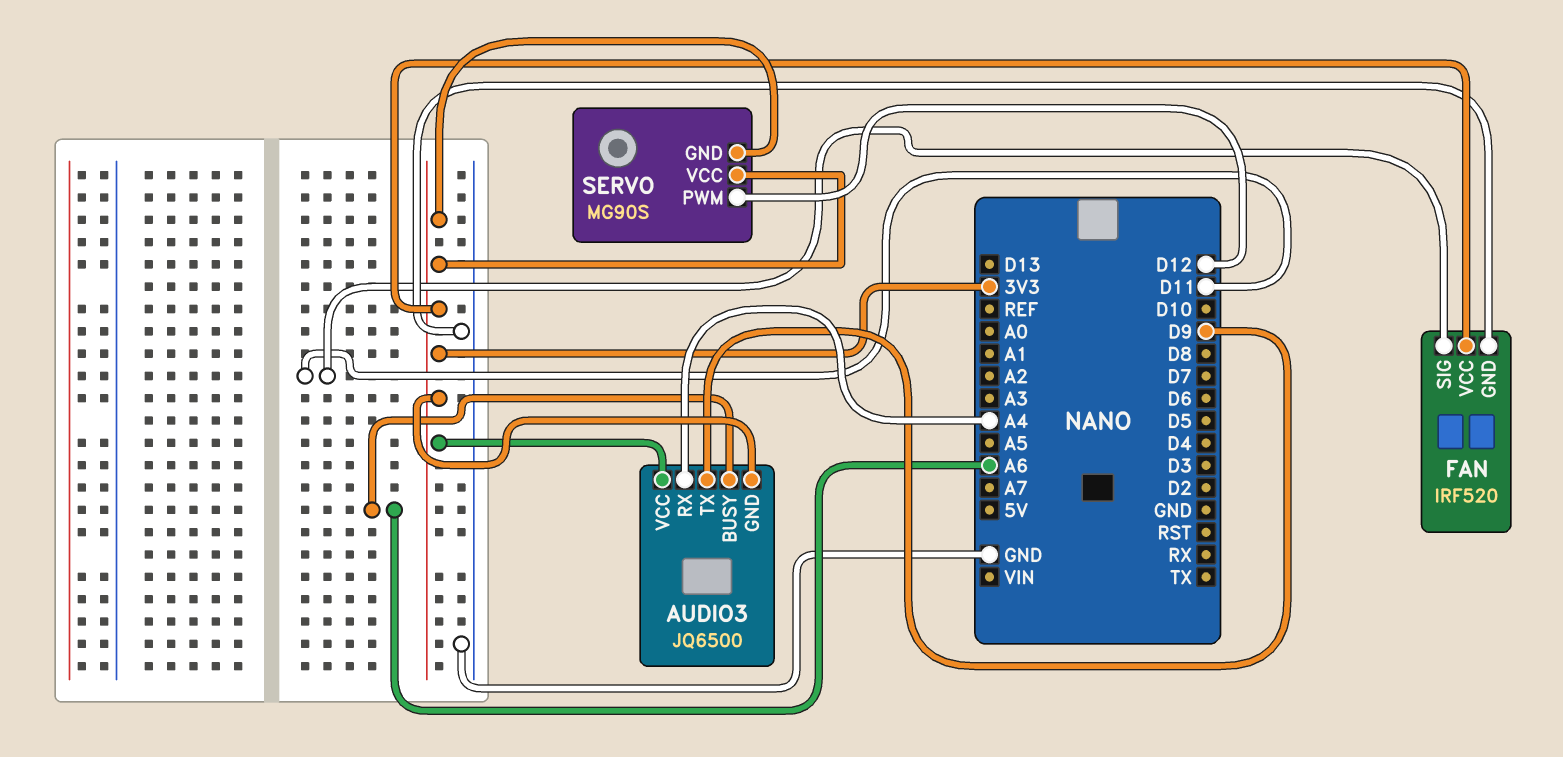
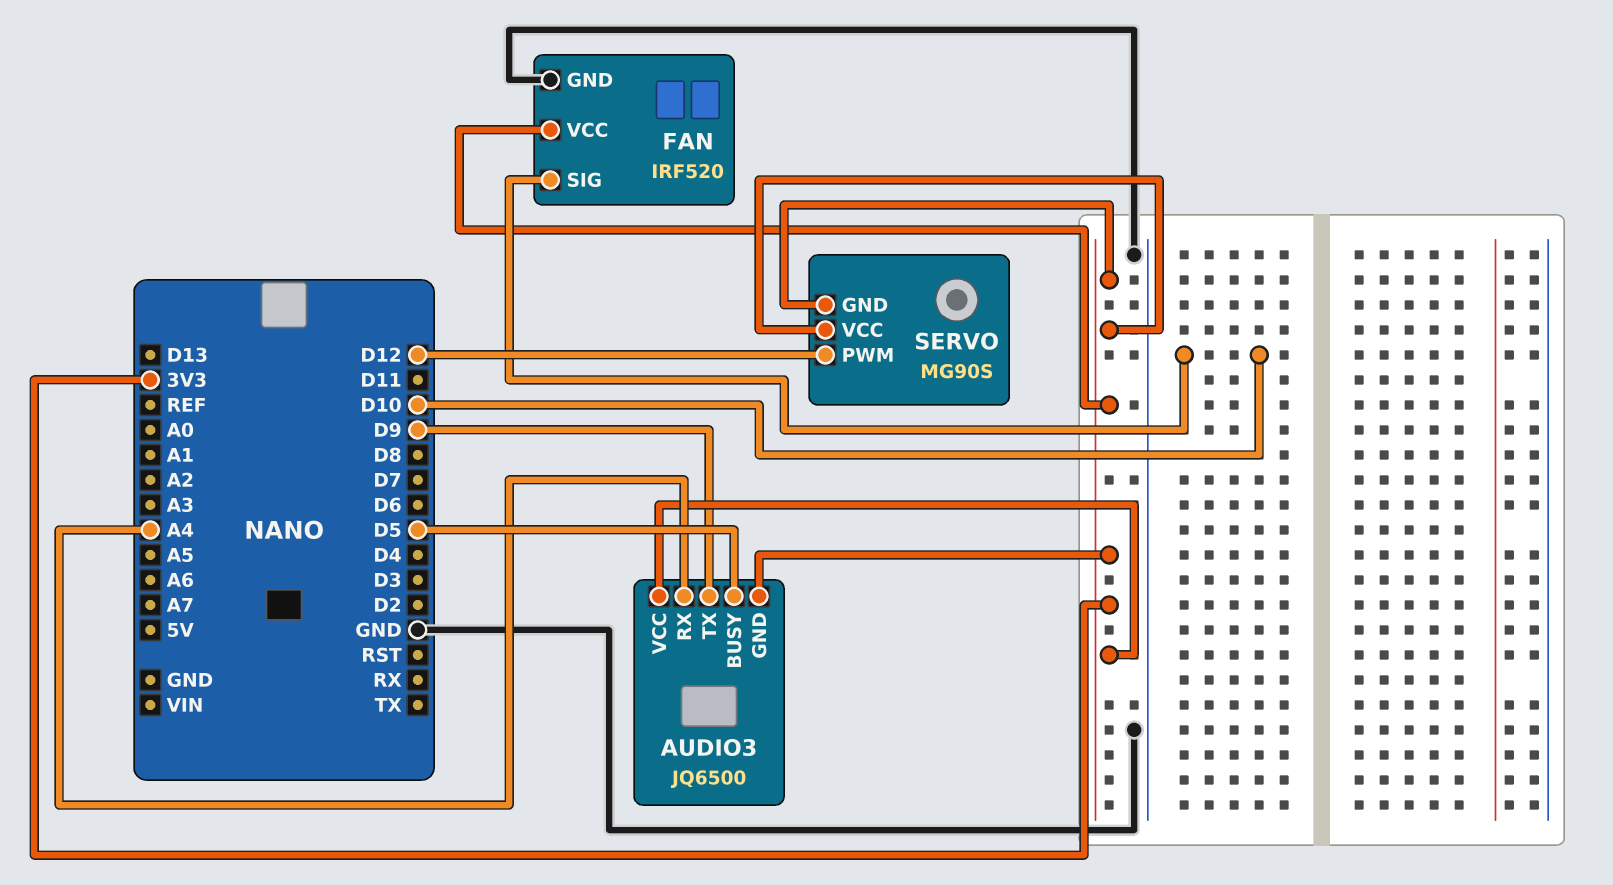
AUDIO3 pin BUSY: A6 -> D5
FAN pin SIG: D11 -> D10

